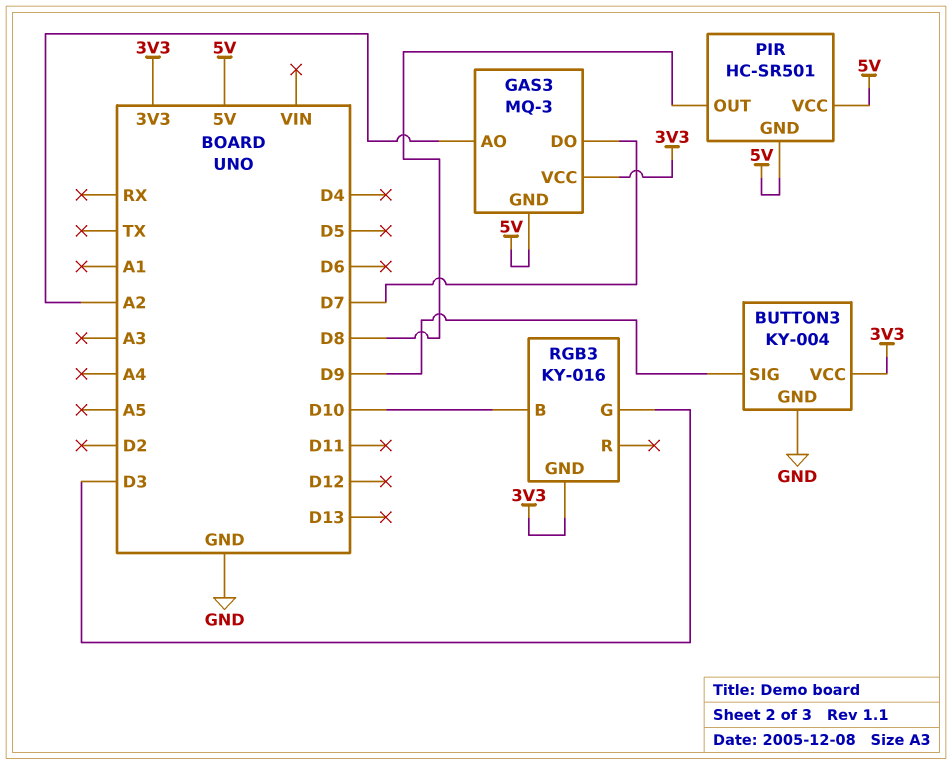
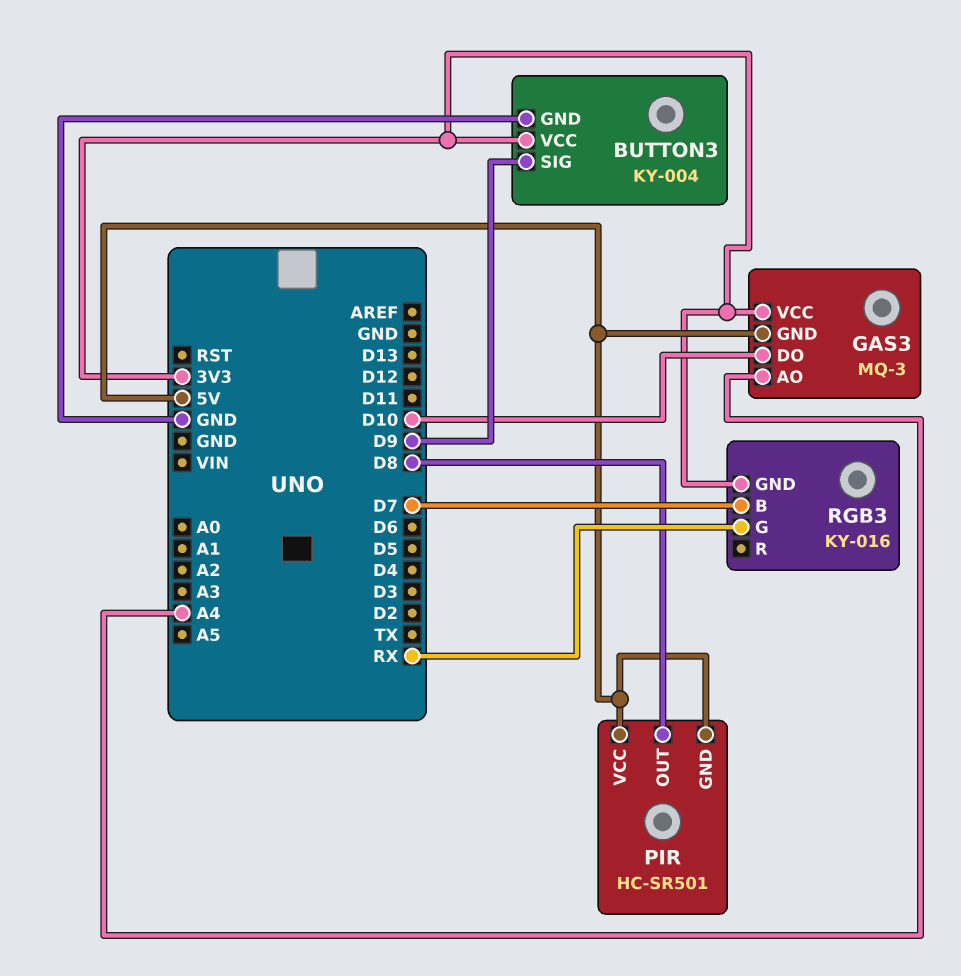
GAS3 pin AO: A2 -> A4
GAS3 pin DO: D7 -> D10
RGB3 pin B: D10 -> D7
RGB3 pin G: D3 -> RX

